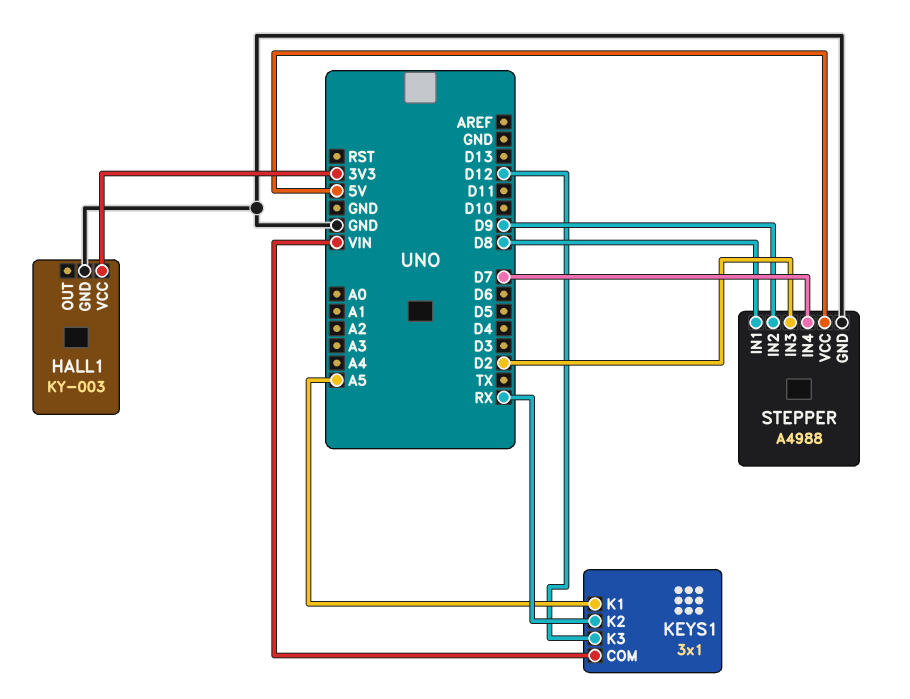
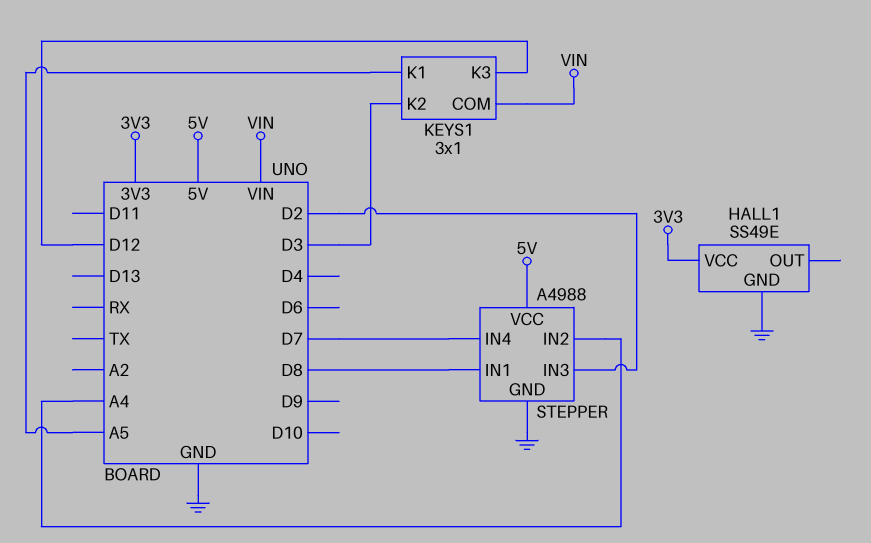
HALL1: KY-003 -> SS49E
KEYS1 pin K2: RX -> D3
STEPPER pin IN2: D9 -> A4

